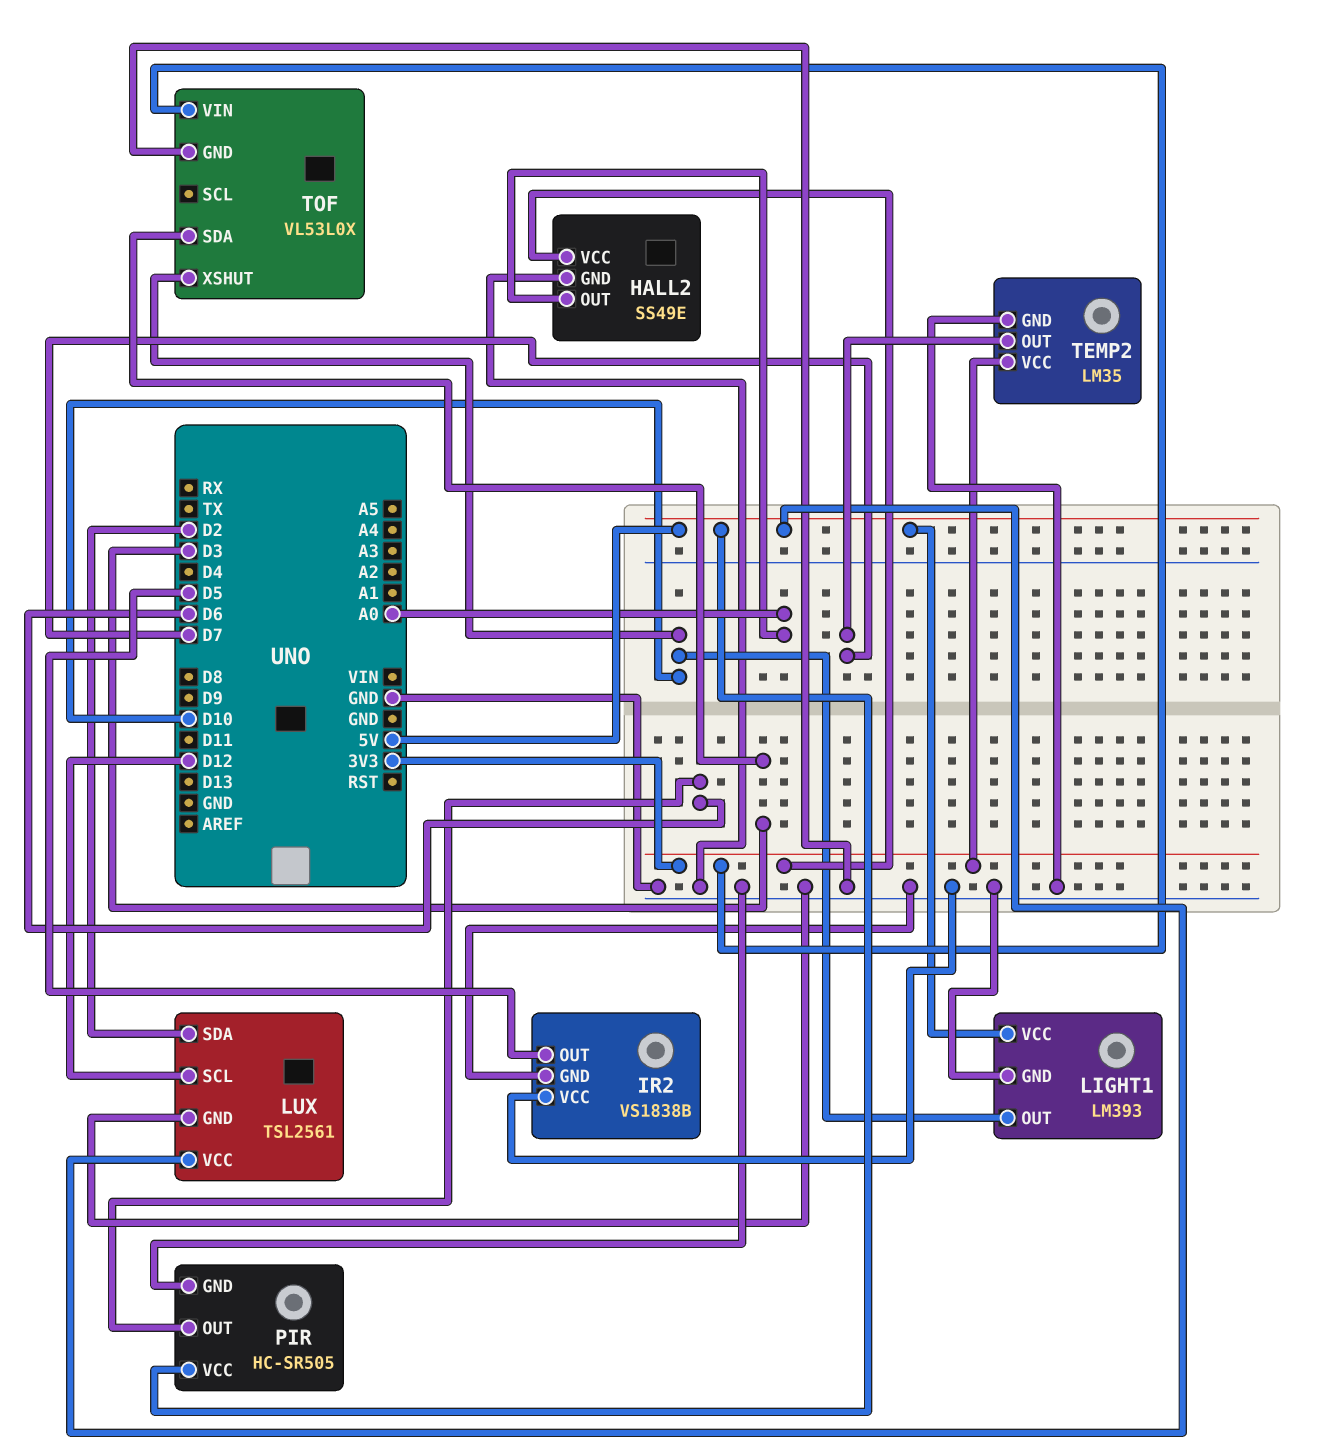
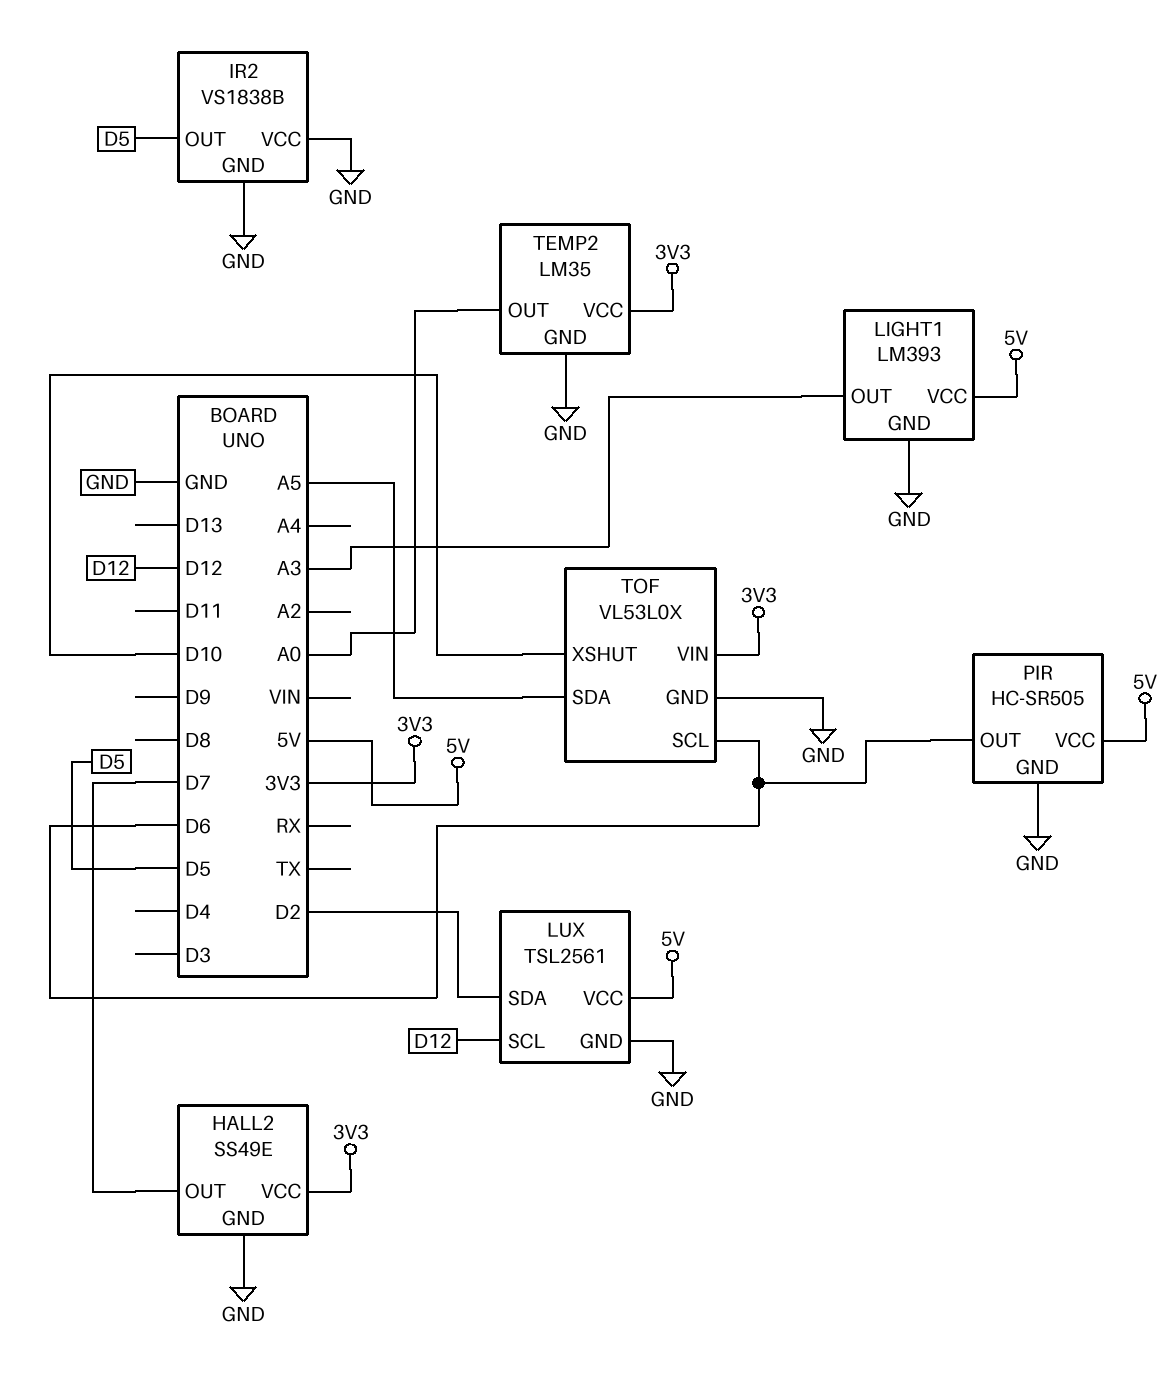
HALL2 pin OUT: A0 -> D7
LIGHT1 pin OUT: D10 -> A3
TEMP2 pin OUT: D7 -> A0
TOF pin SCL: none -> D6
TOF pin SDA: D3 -> A5

